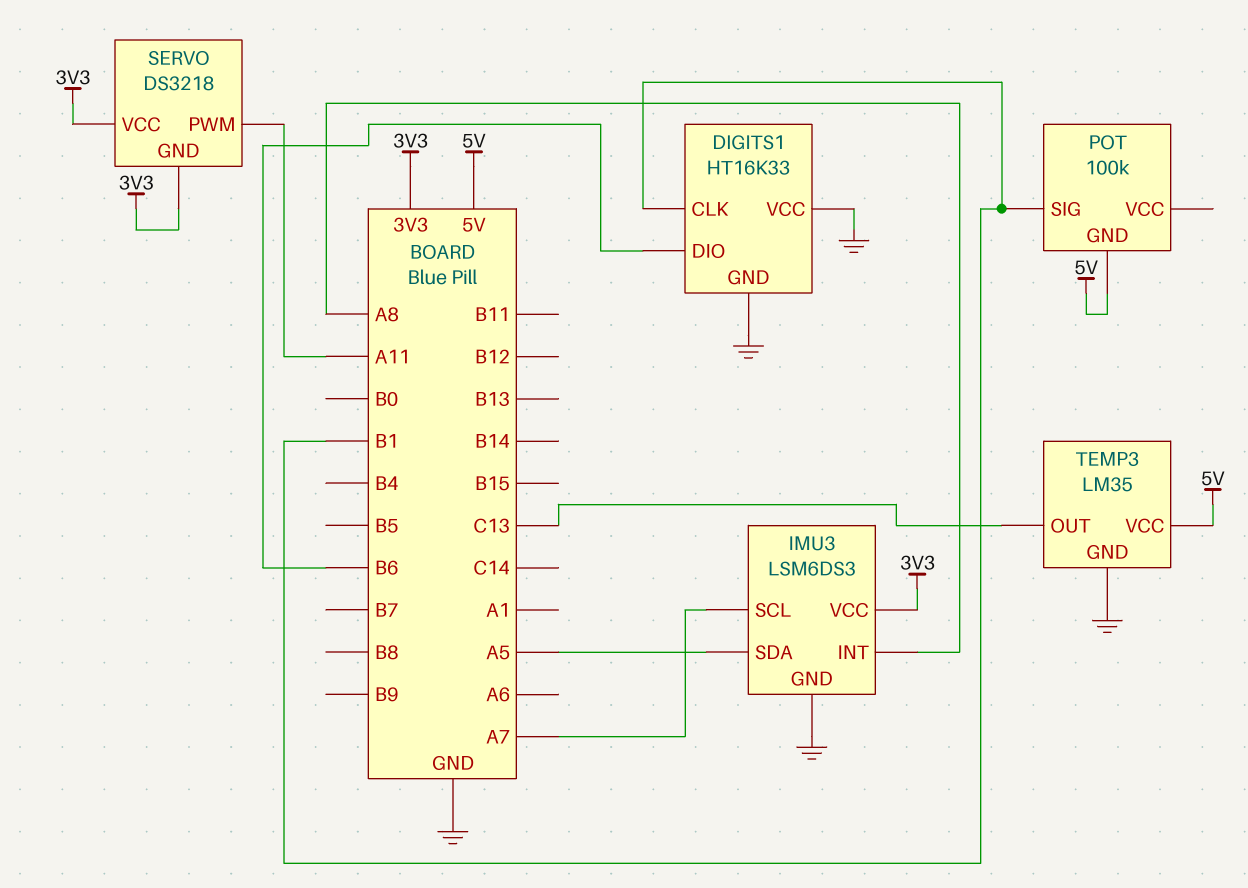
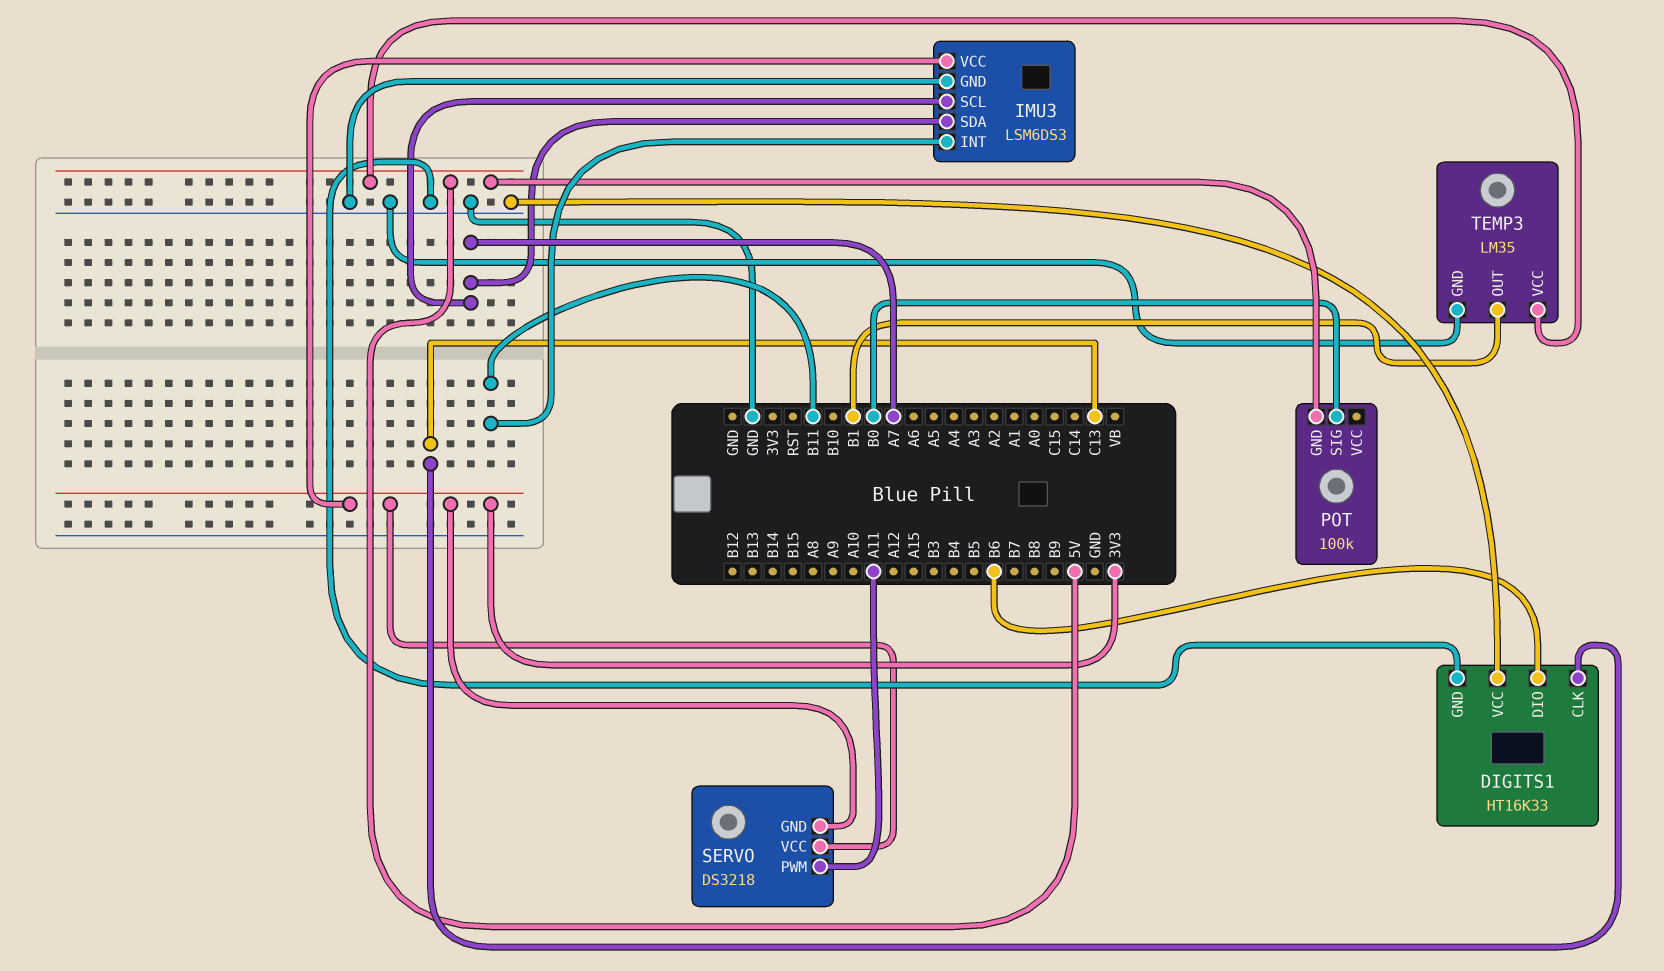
DIGITS1 pin CLK: B1 -> C13
IMU3 pin INT: A8 -> B11
IMU3 pin SDA: A5 -> A7
POT pin SIG: B1 -> B0
TEMP3 pin OUT: C13 -> B1

